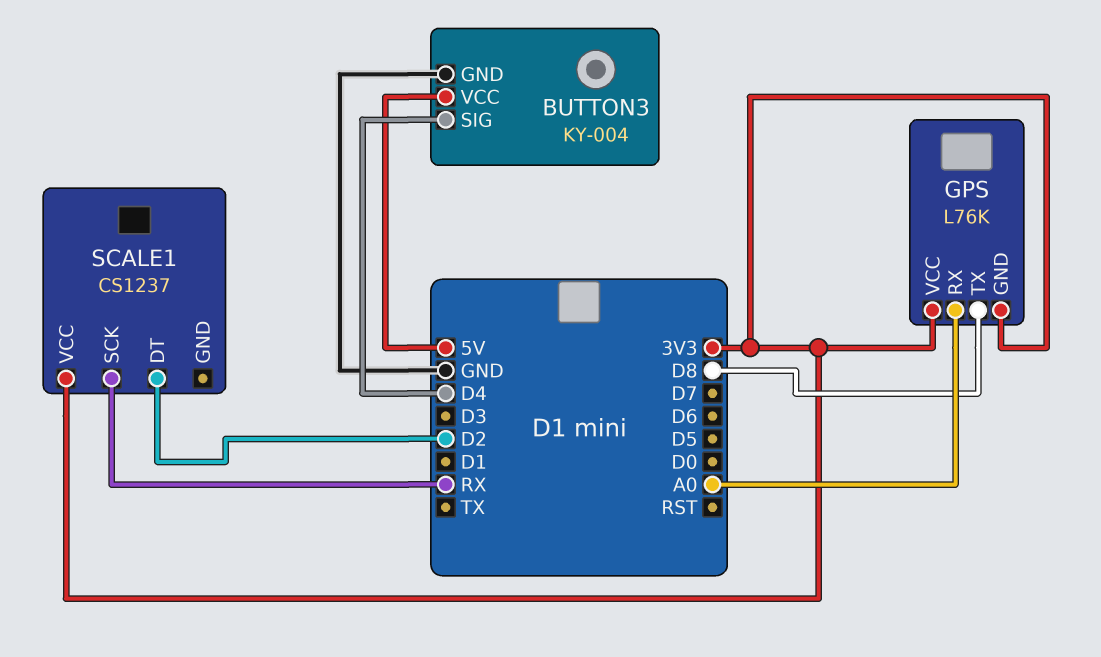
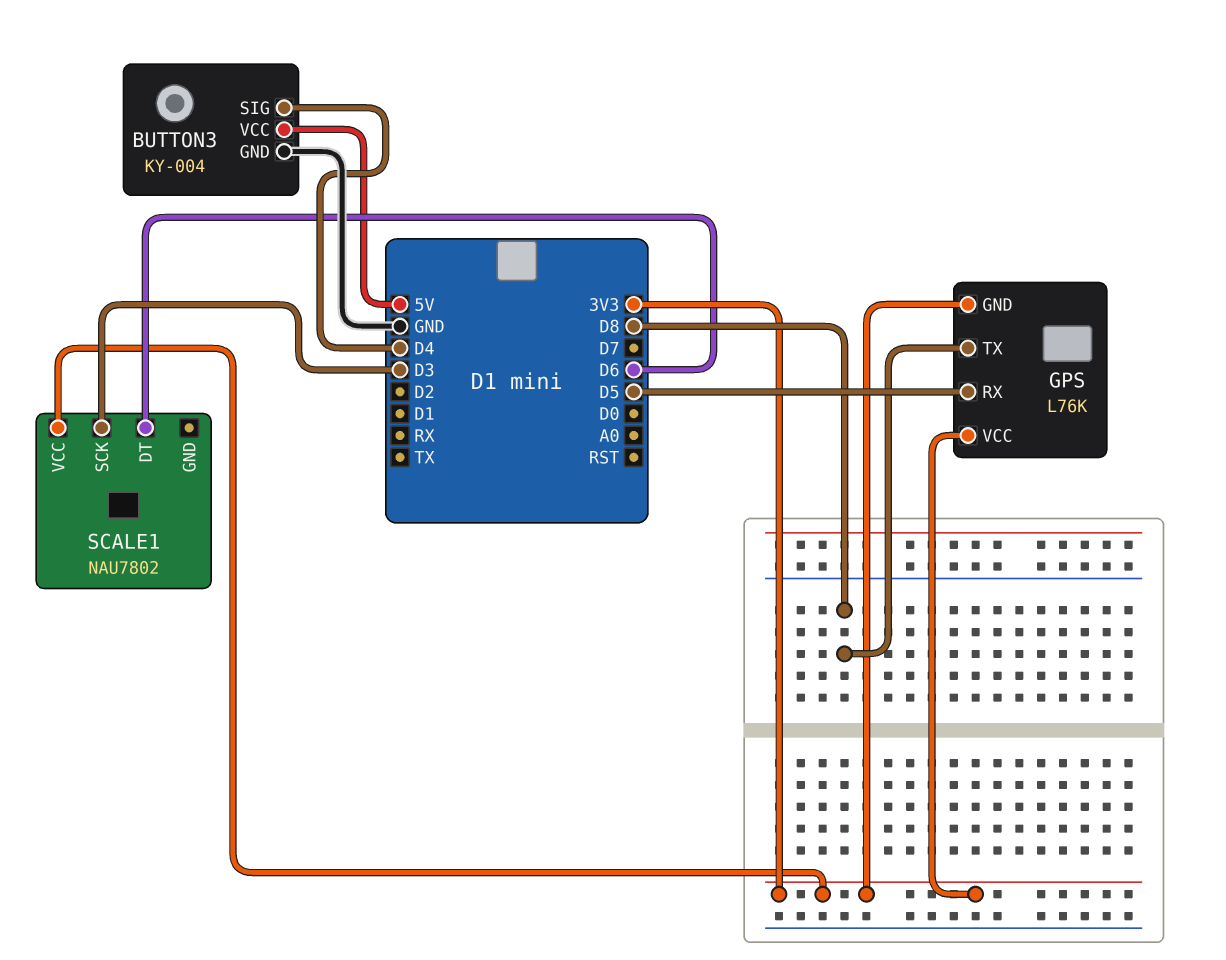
GPS pin RX: A0 -> D5
SCALE1: CS1237 -> NAU7802
SCALE1 pin DT: D2 -> D6
SCALE1 pin SCK: RX -> D3

